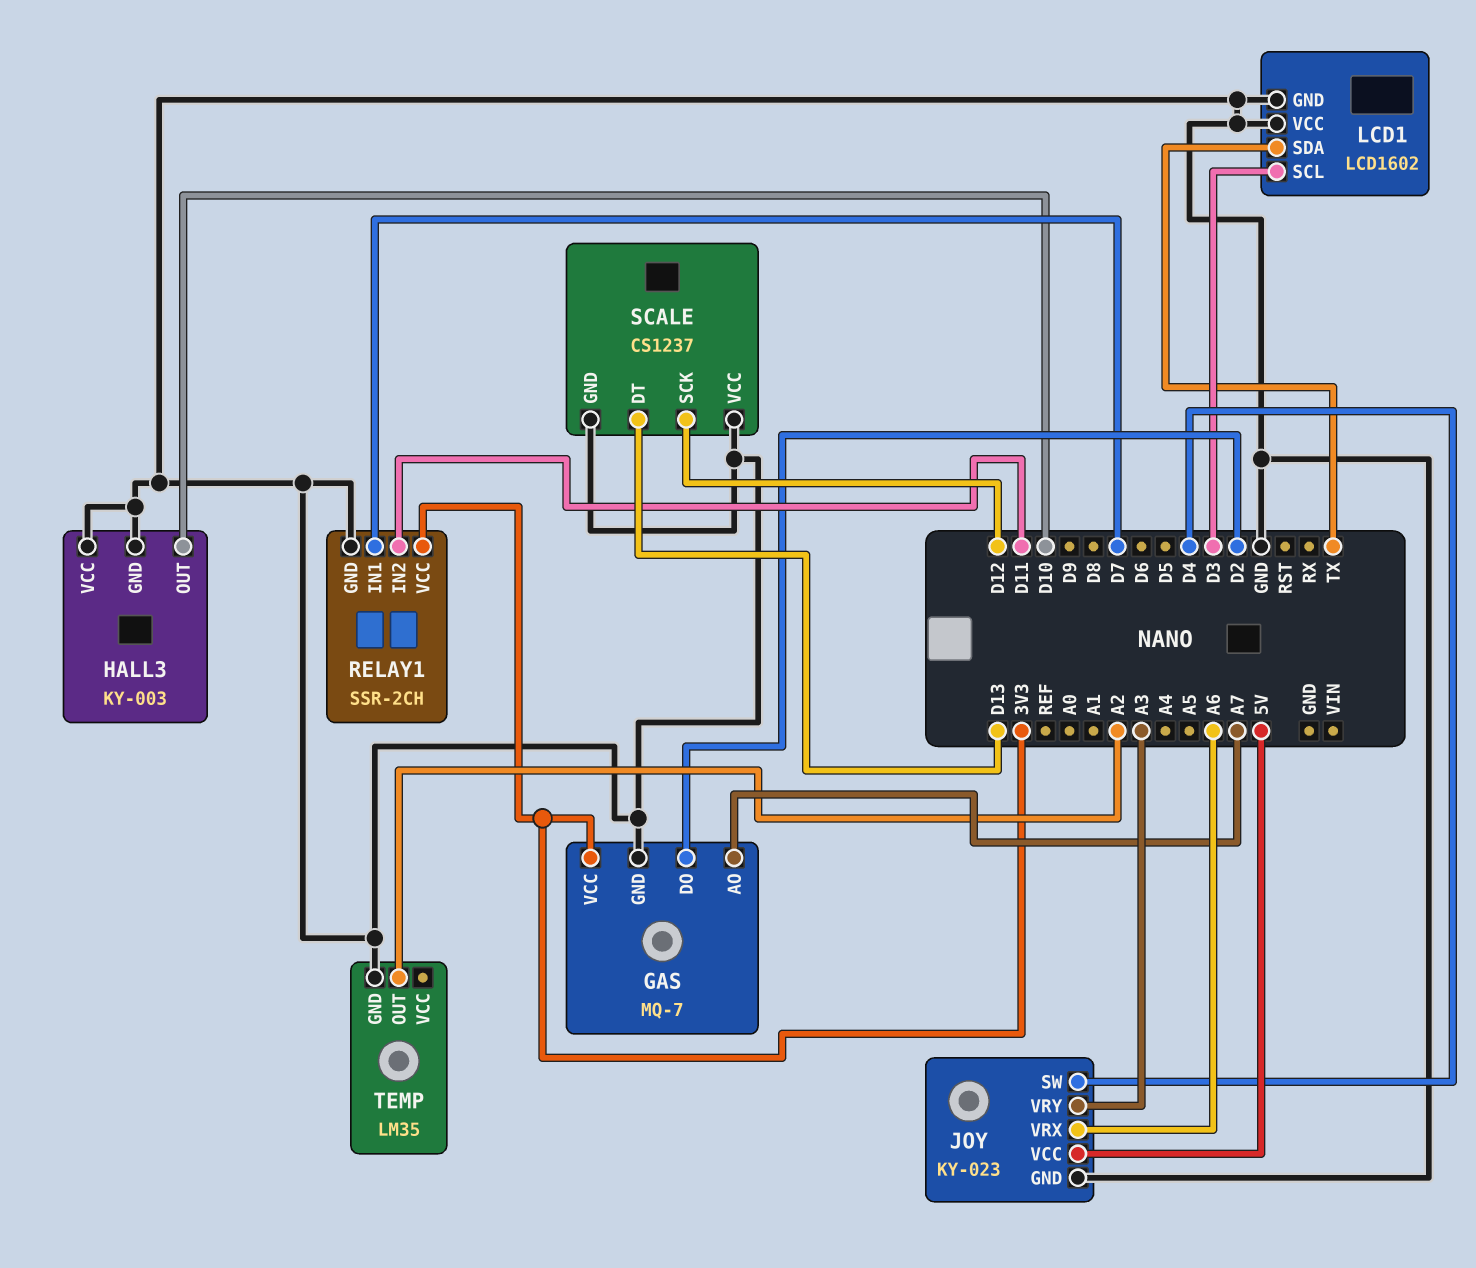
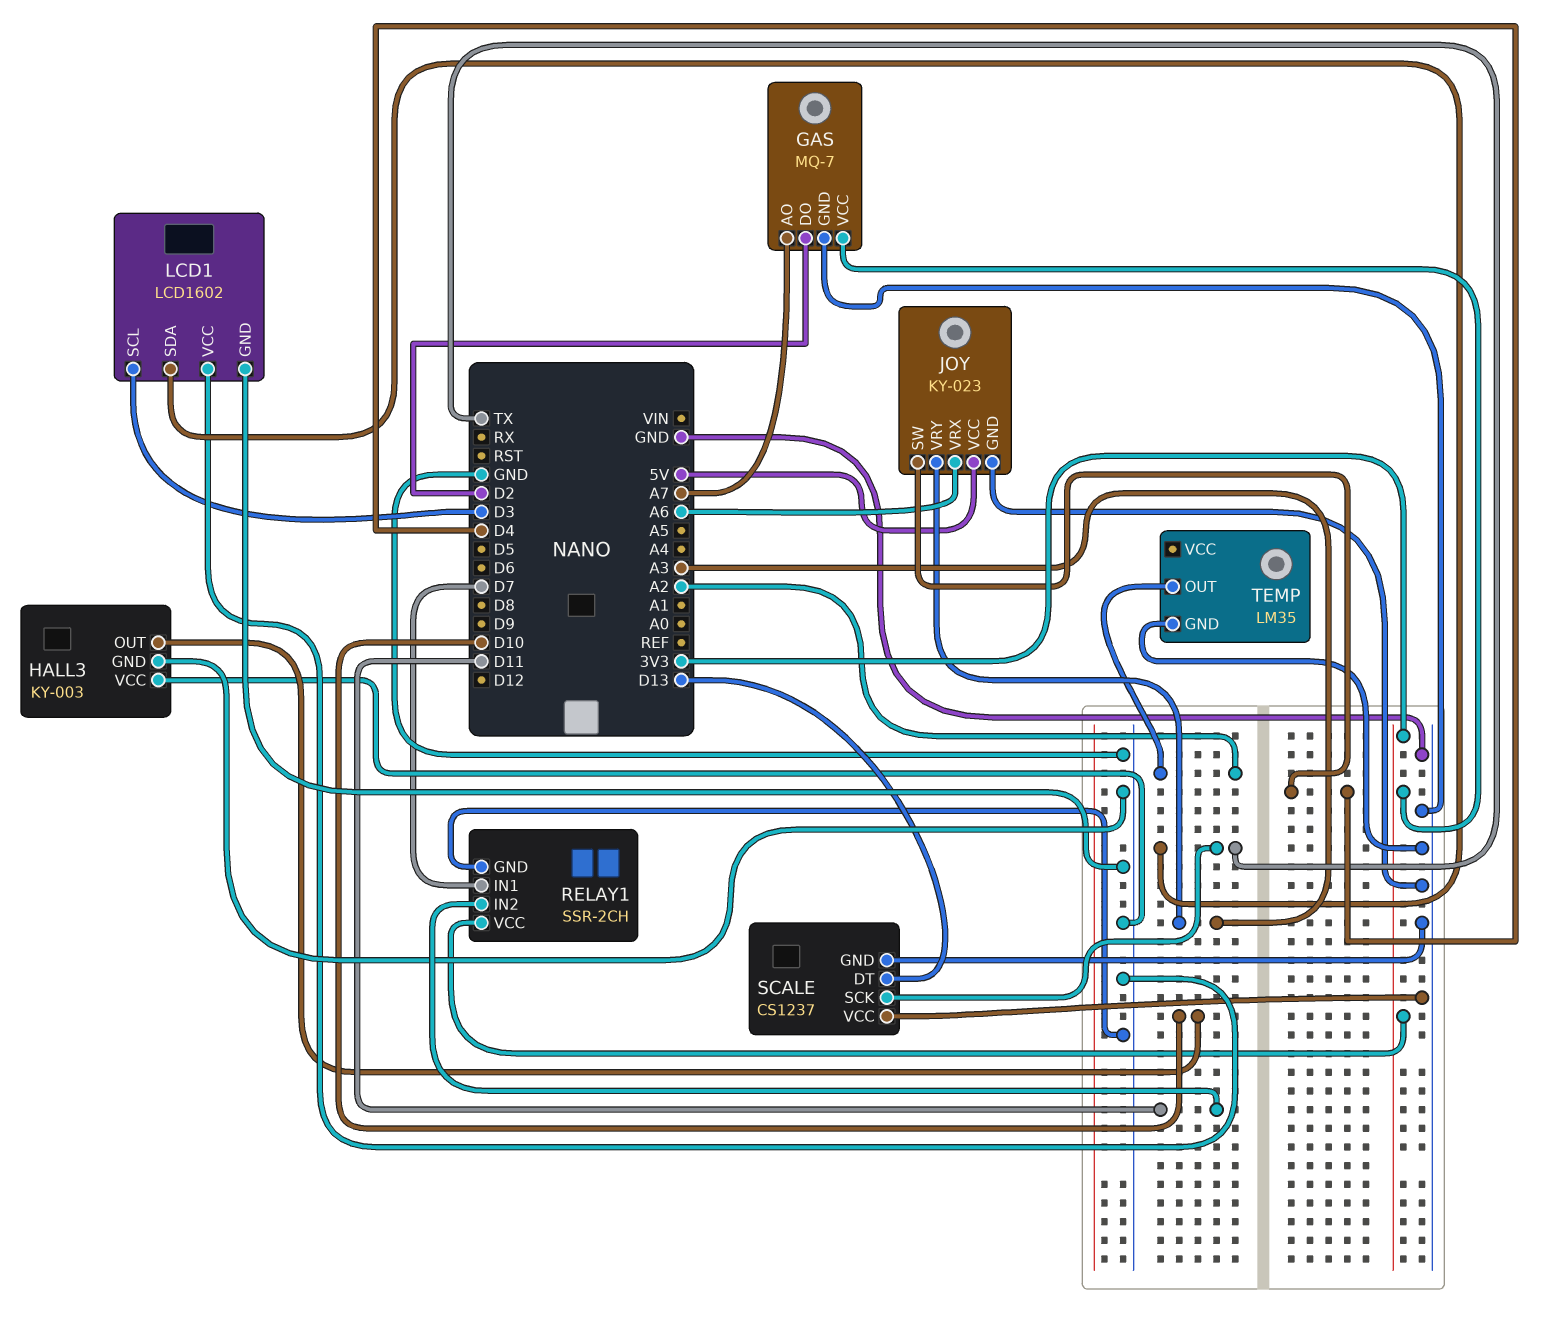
SCALE pin SCK: D12 -> TX

